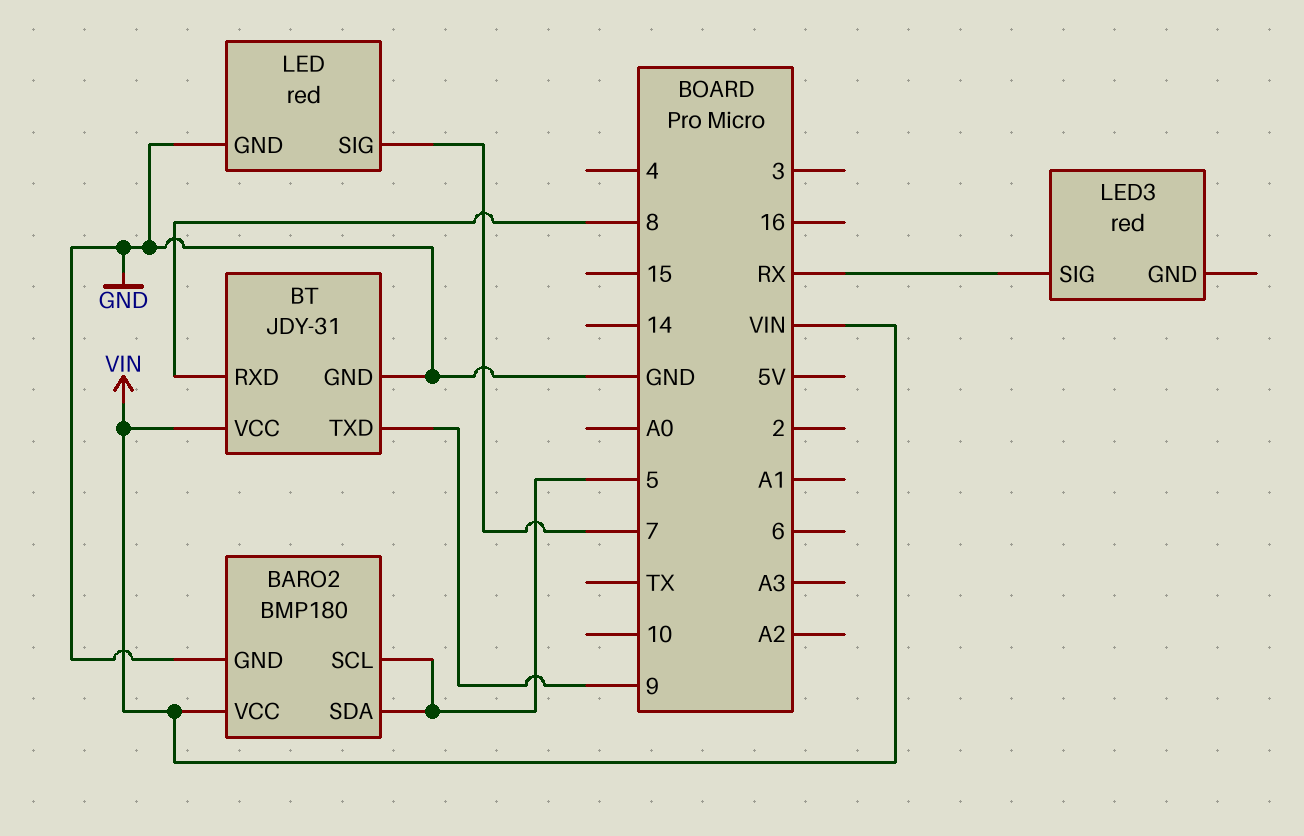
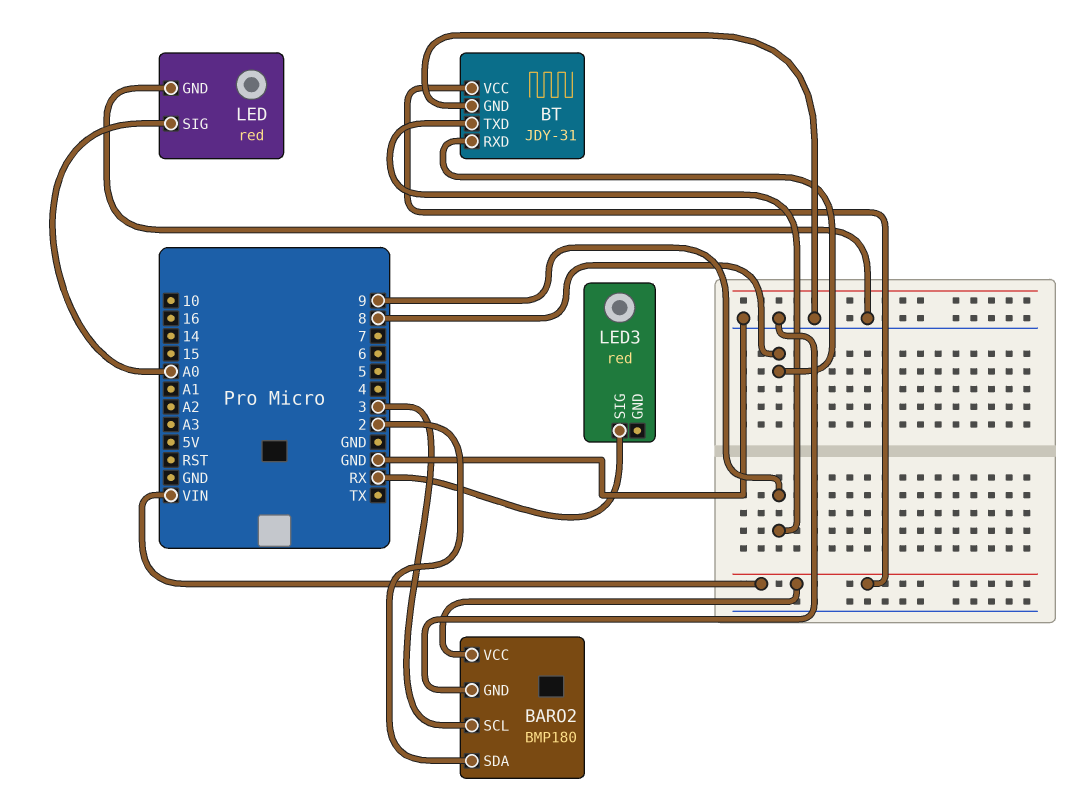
BARO2 pin SCL: 5 -> 3
BARO2 pin SDA: 5 -> 2
LED pin SIG: 7 -> A0

